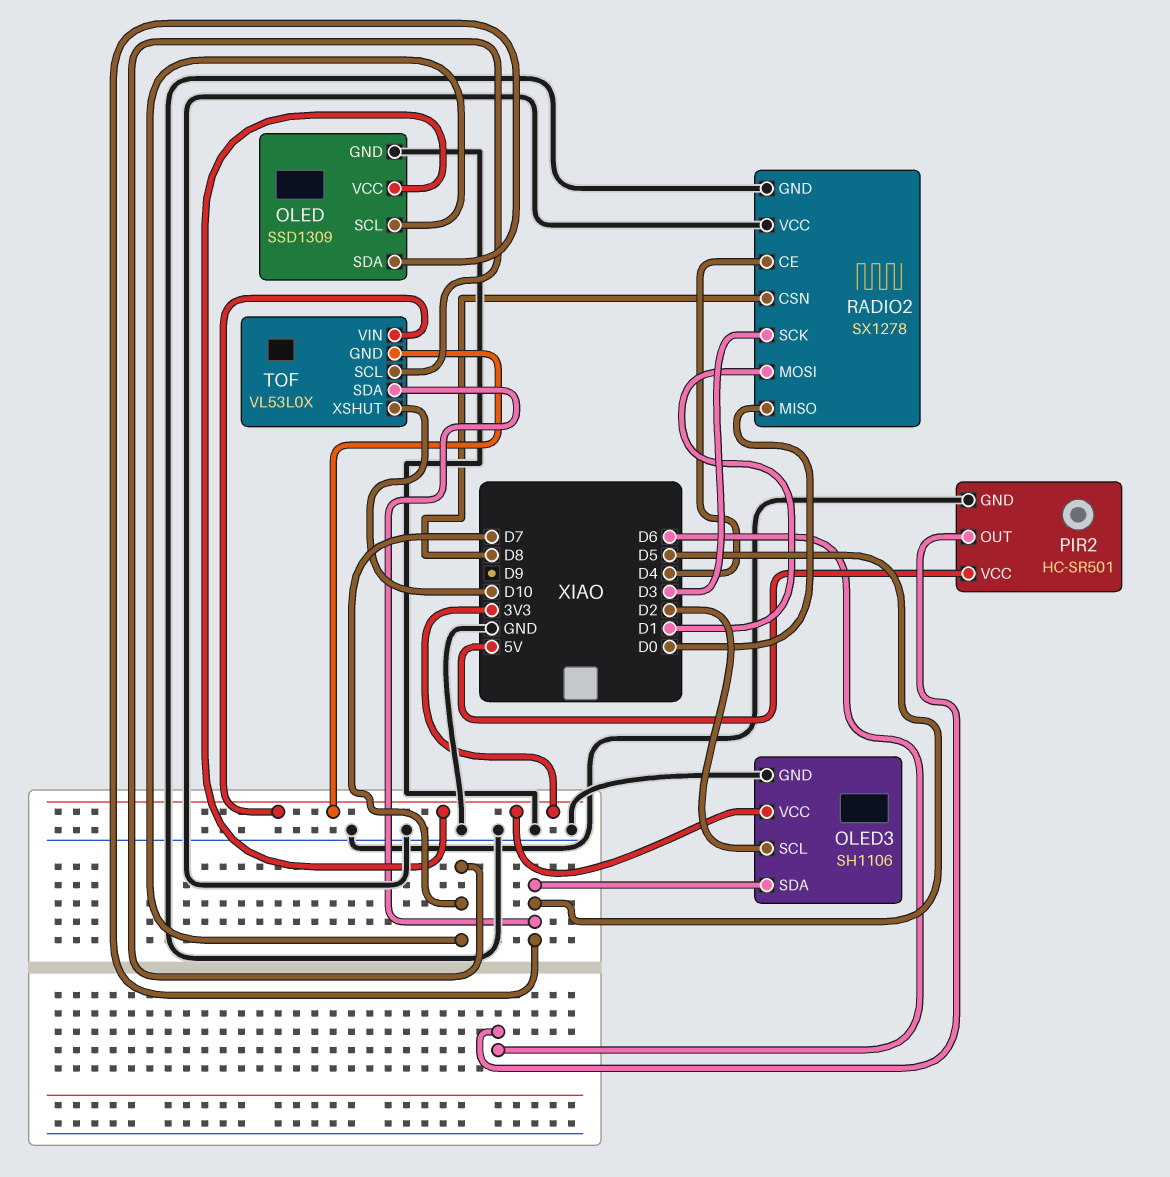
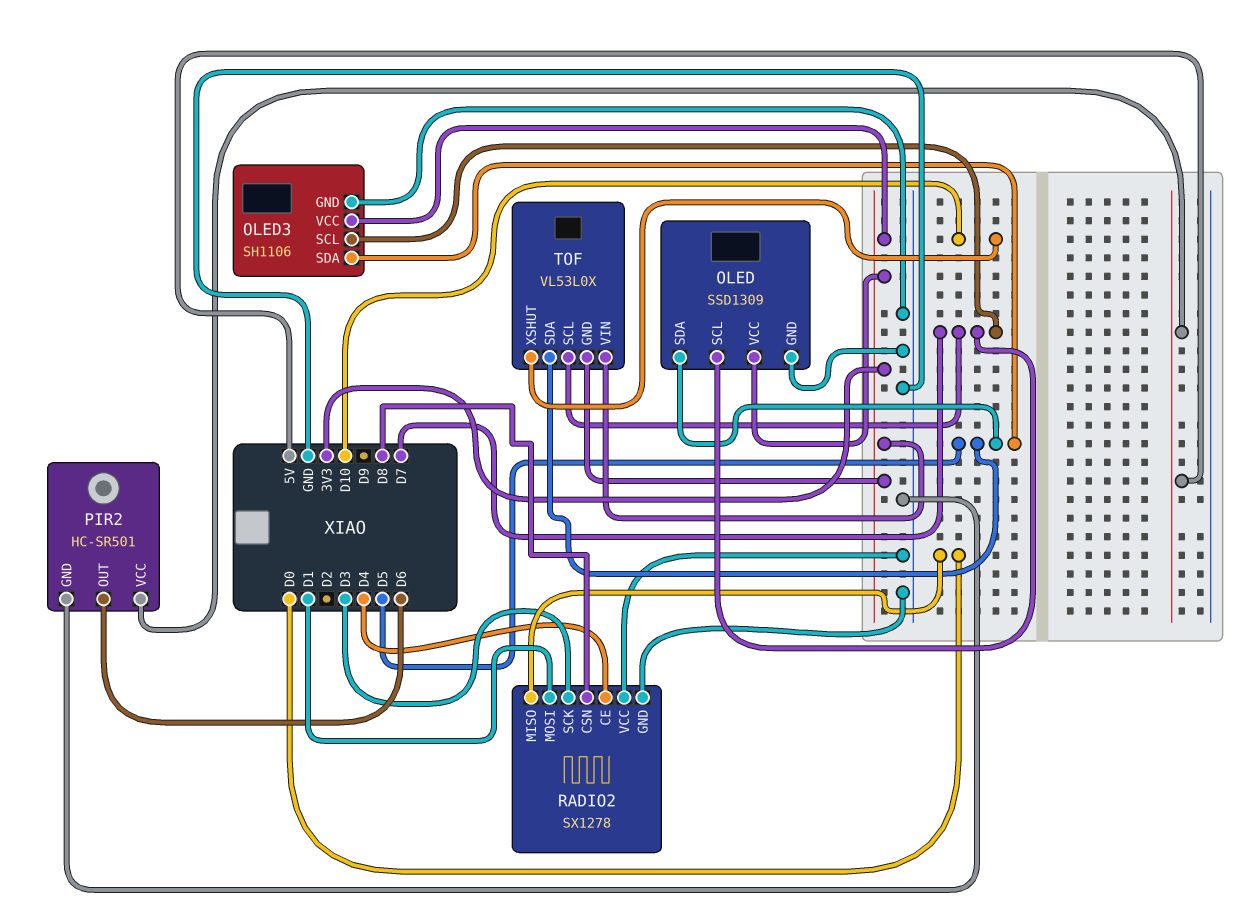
OLED3 pin SCL: D2 -> D7

